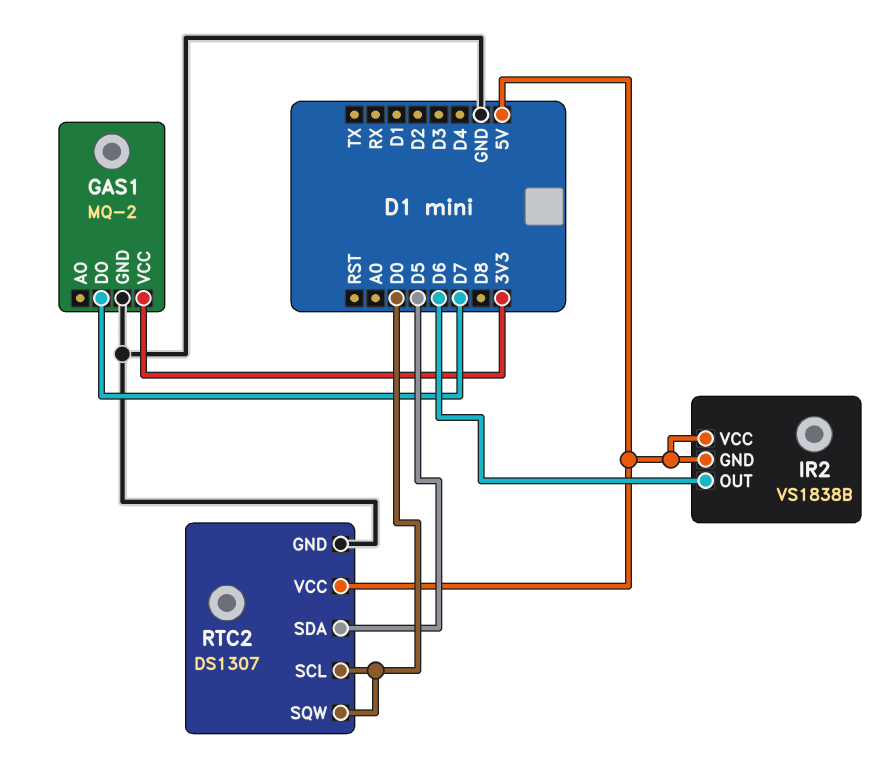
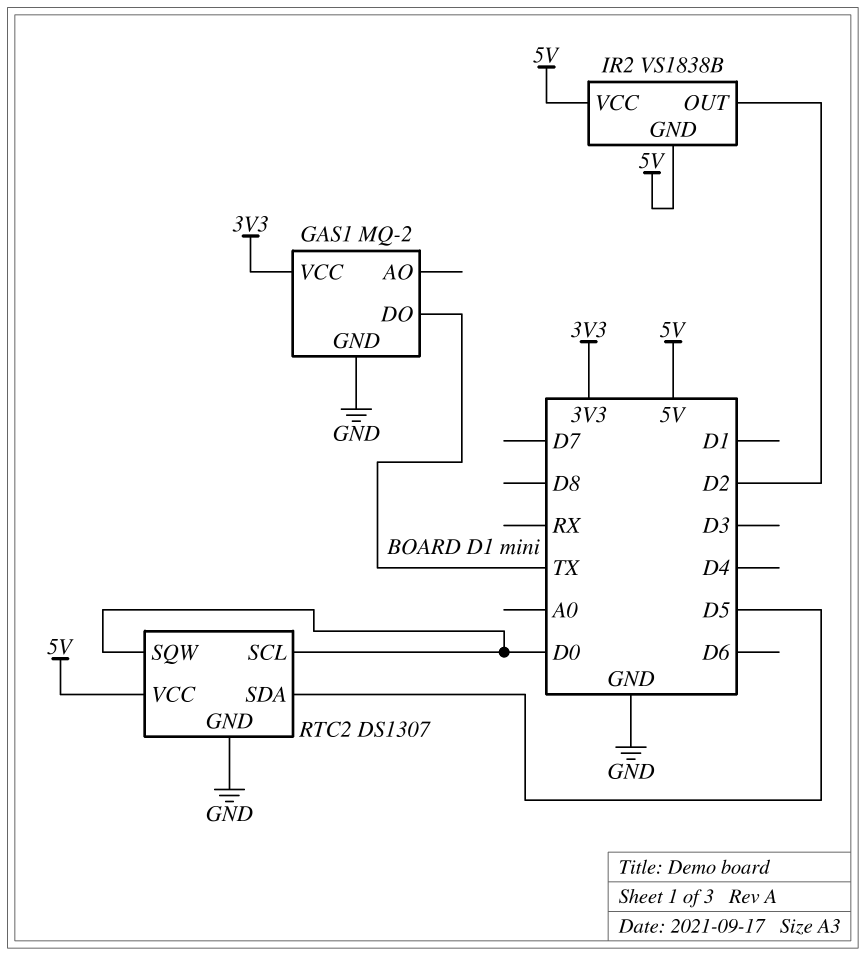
GAS1 pin DO: D7 -> TX
IR2 pin OUT: D6 -> D2

